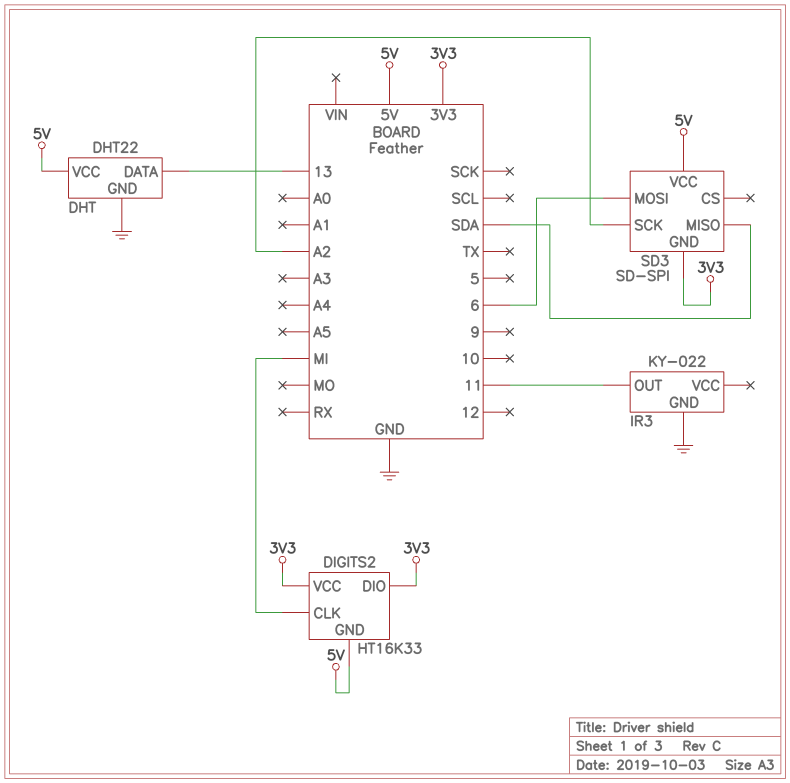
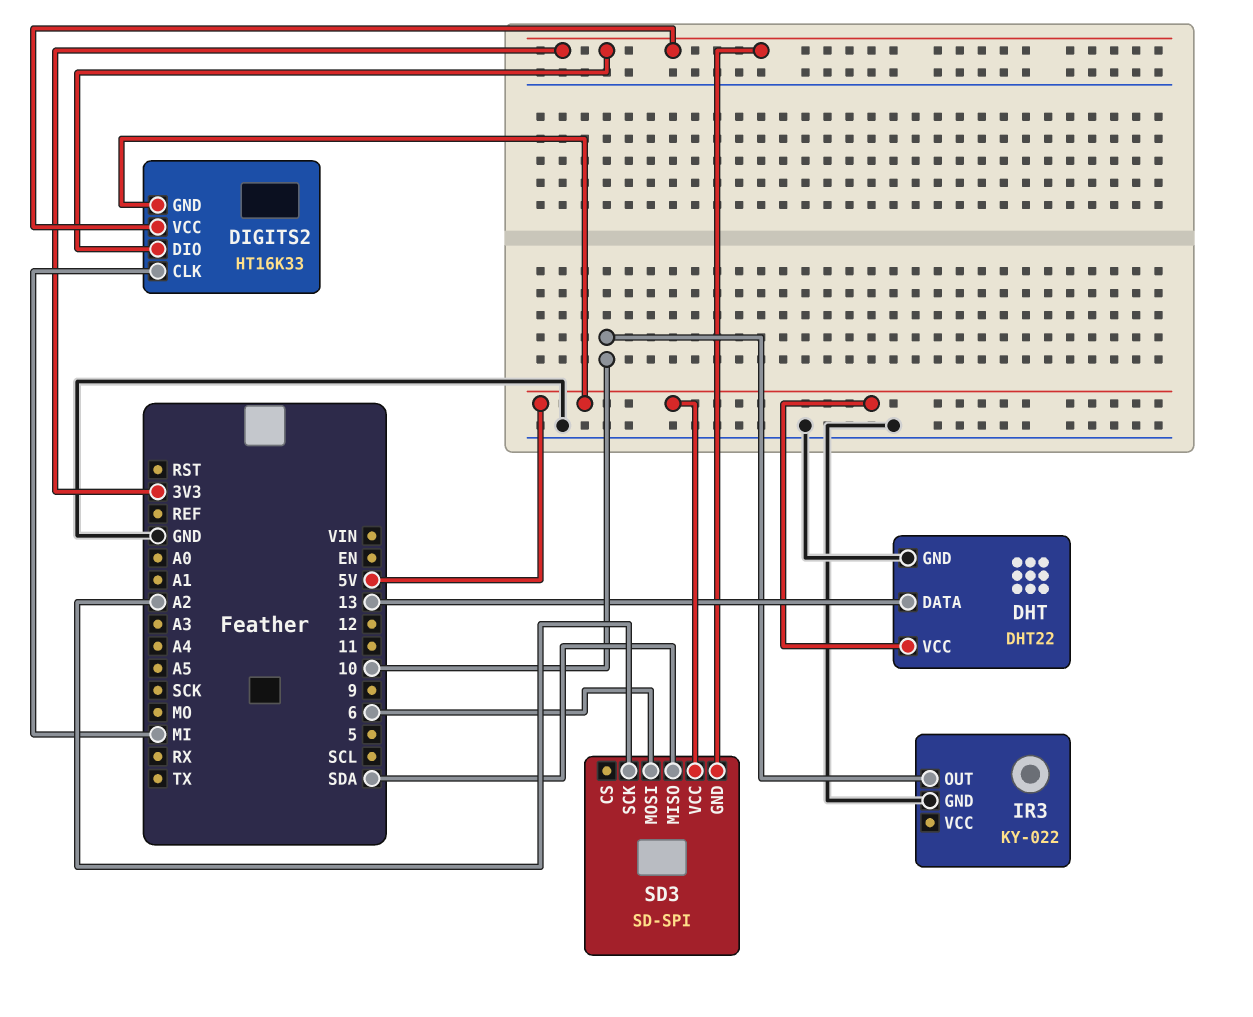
IR3 pin OUT: 11 -> 10

